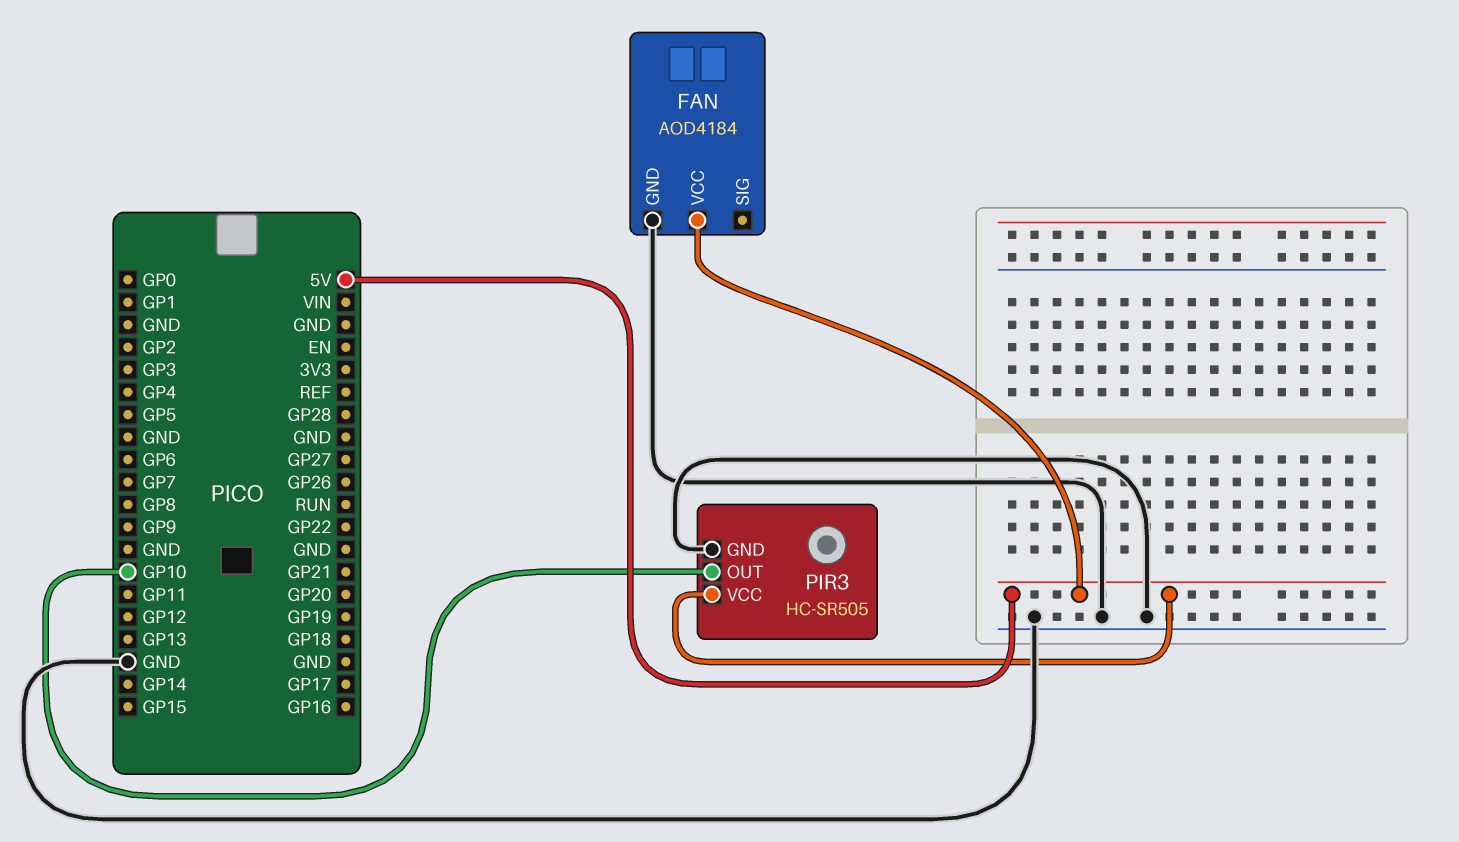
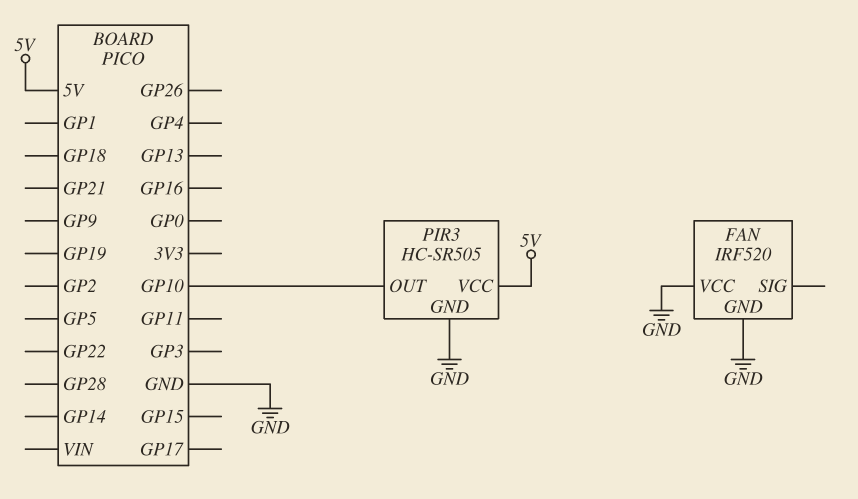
FAN: AOD4184 -> IRF520
FAN pin VCC: 5V -> GND

